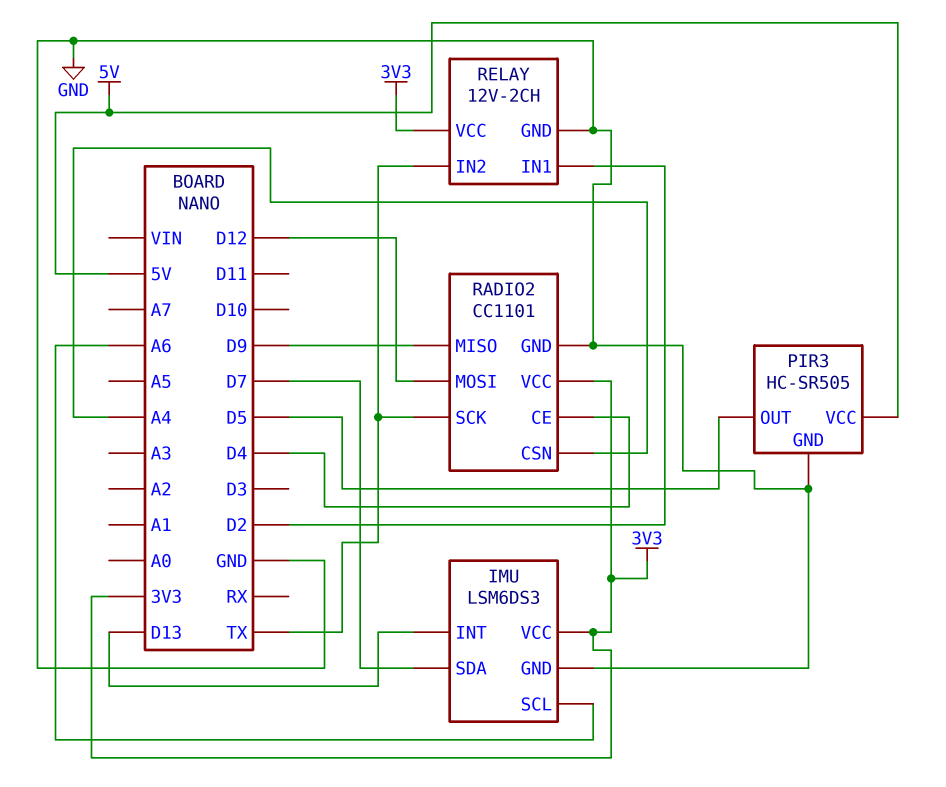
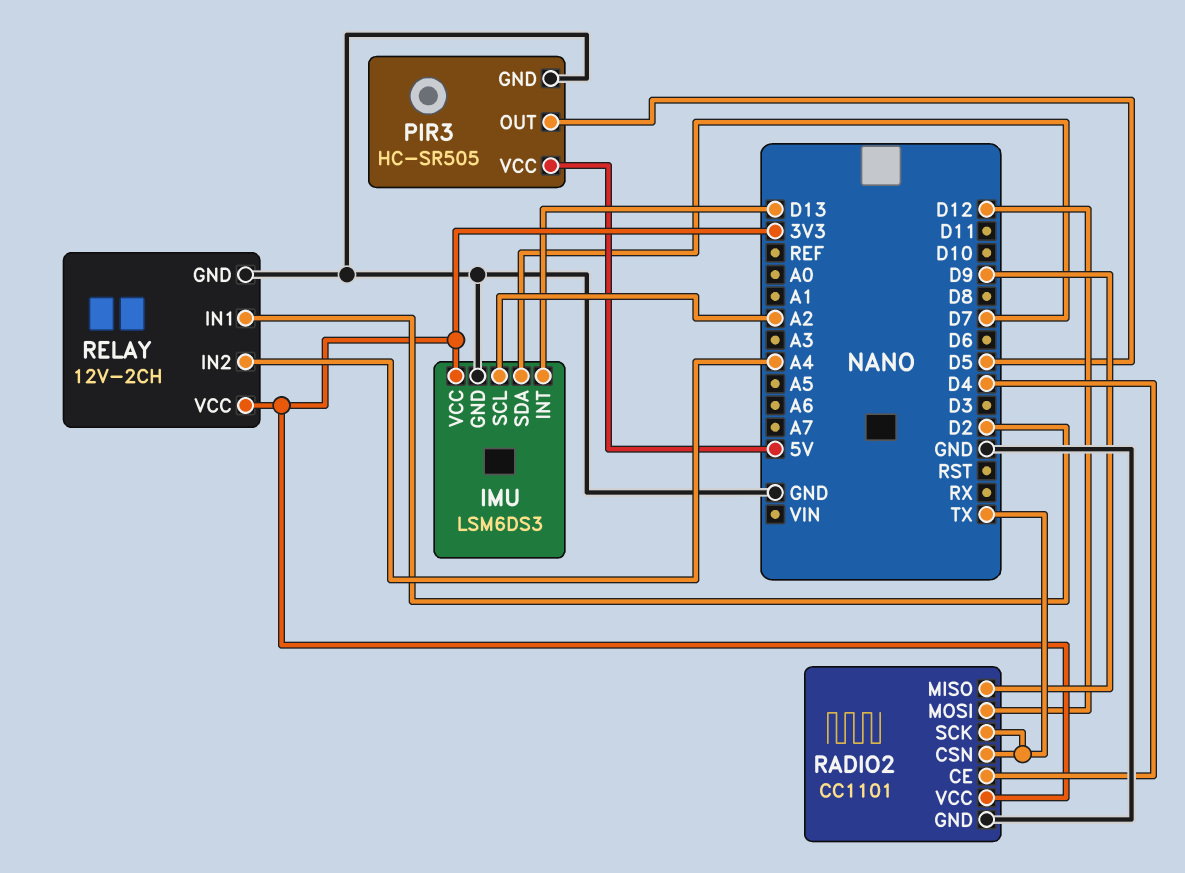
IMU pin SCL: A6 -> A2
RADIO2 pin CSN: A4 -> TX
RELAY pin IN2: TX -> A4

